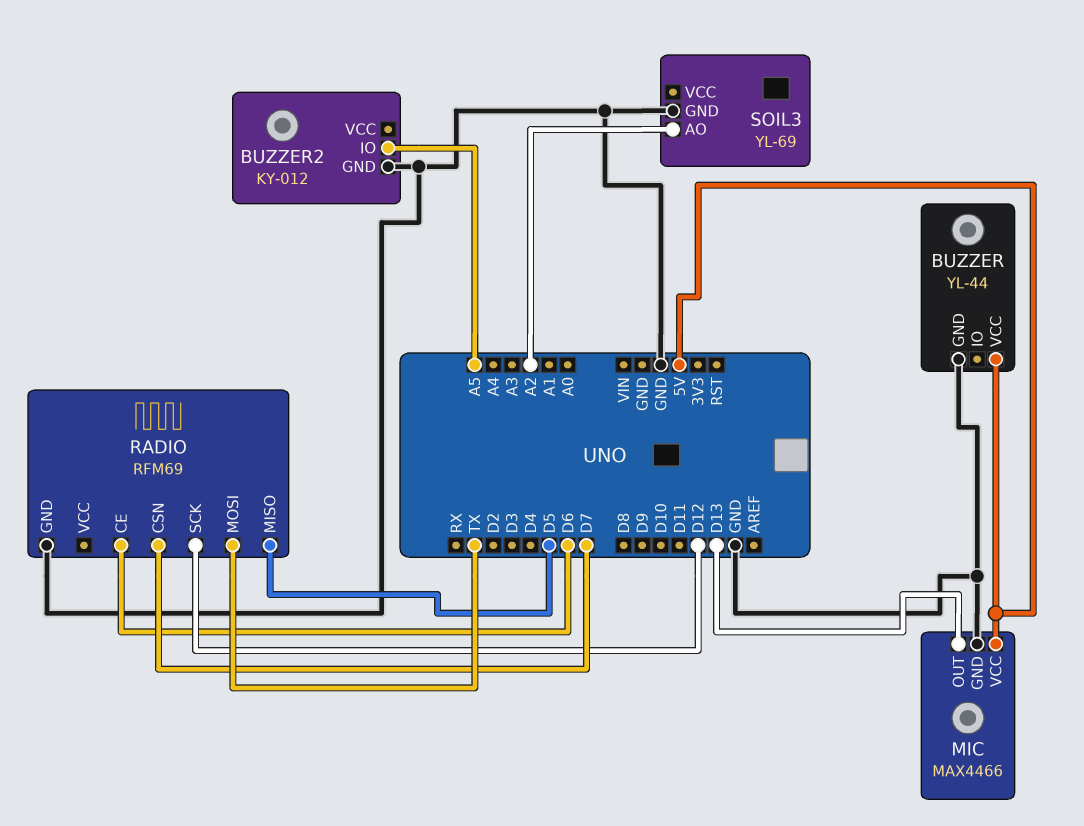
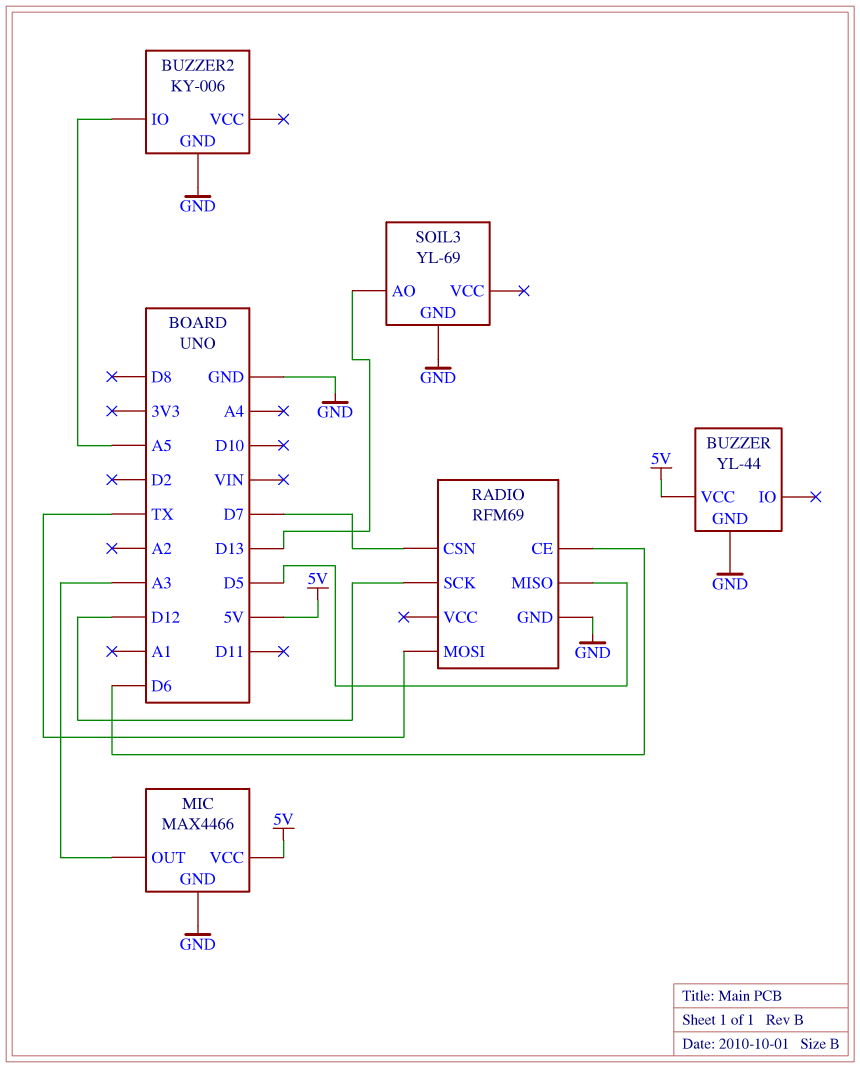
BUZZER2: KY-012 -> KY-006
MIC pin OUT: D13 -> A3
SOIL3 pin AO: A2 -> D13

